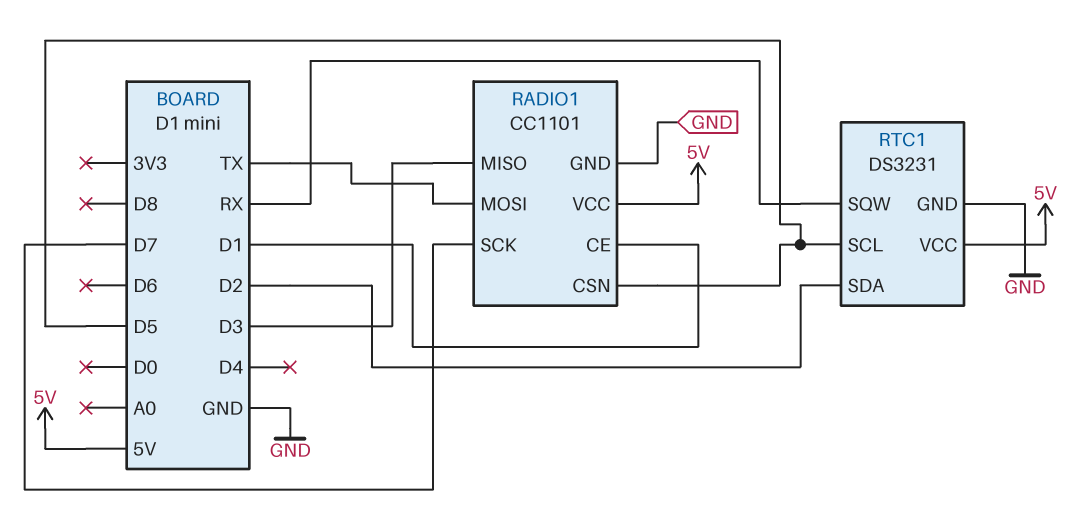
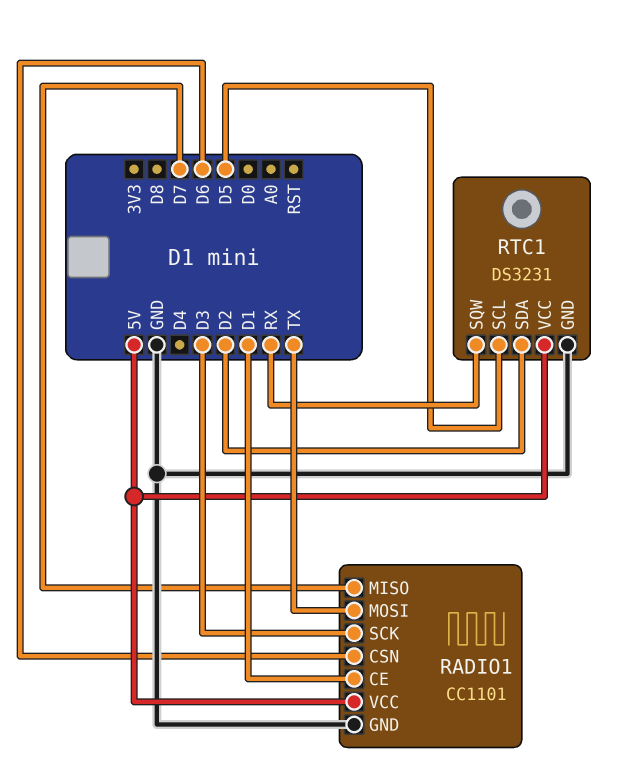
RADIO1 pin CSN: D5 -> D6
RADIO1 pin MISO: D3 -> D7
RADIO1 pin SCK: D7 -> D3

